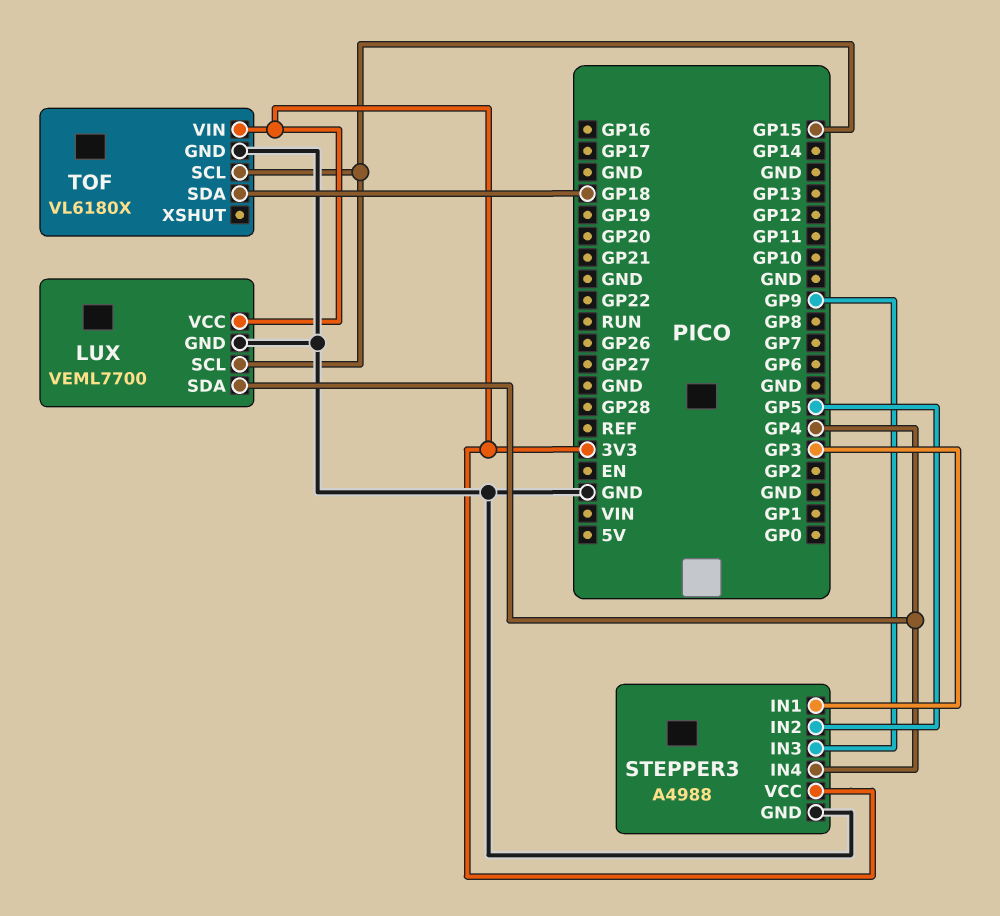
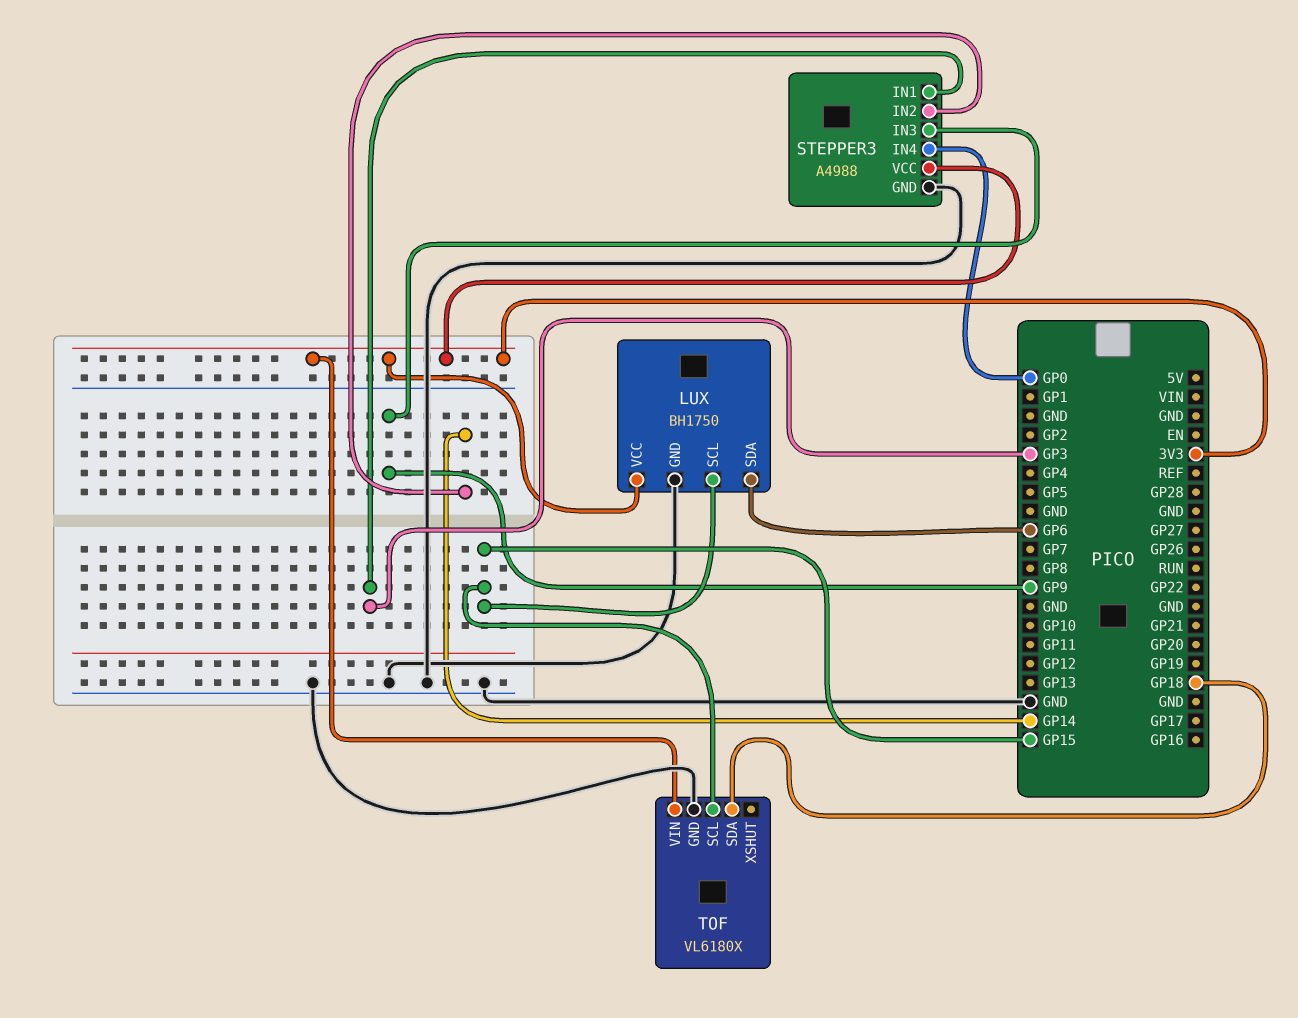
LUX: VEML7700 -> BH1750
LUX pin SDA: GP4 -> GP6
STEPPER3 pin IN2: GP5 -> GP14
STEPPER3 pin IN4: GP4 -> GP0

